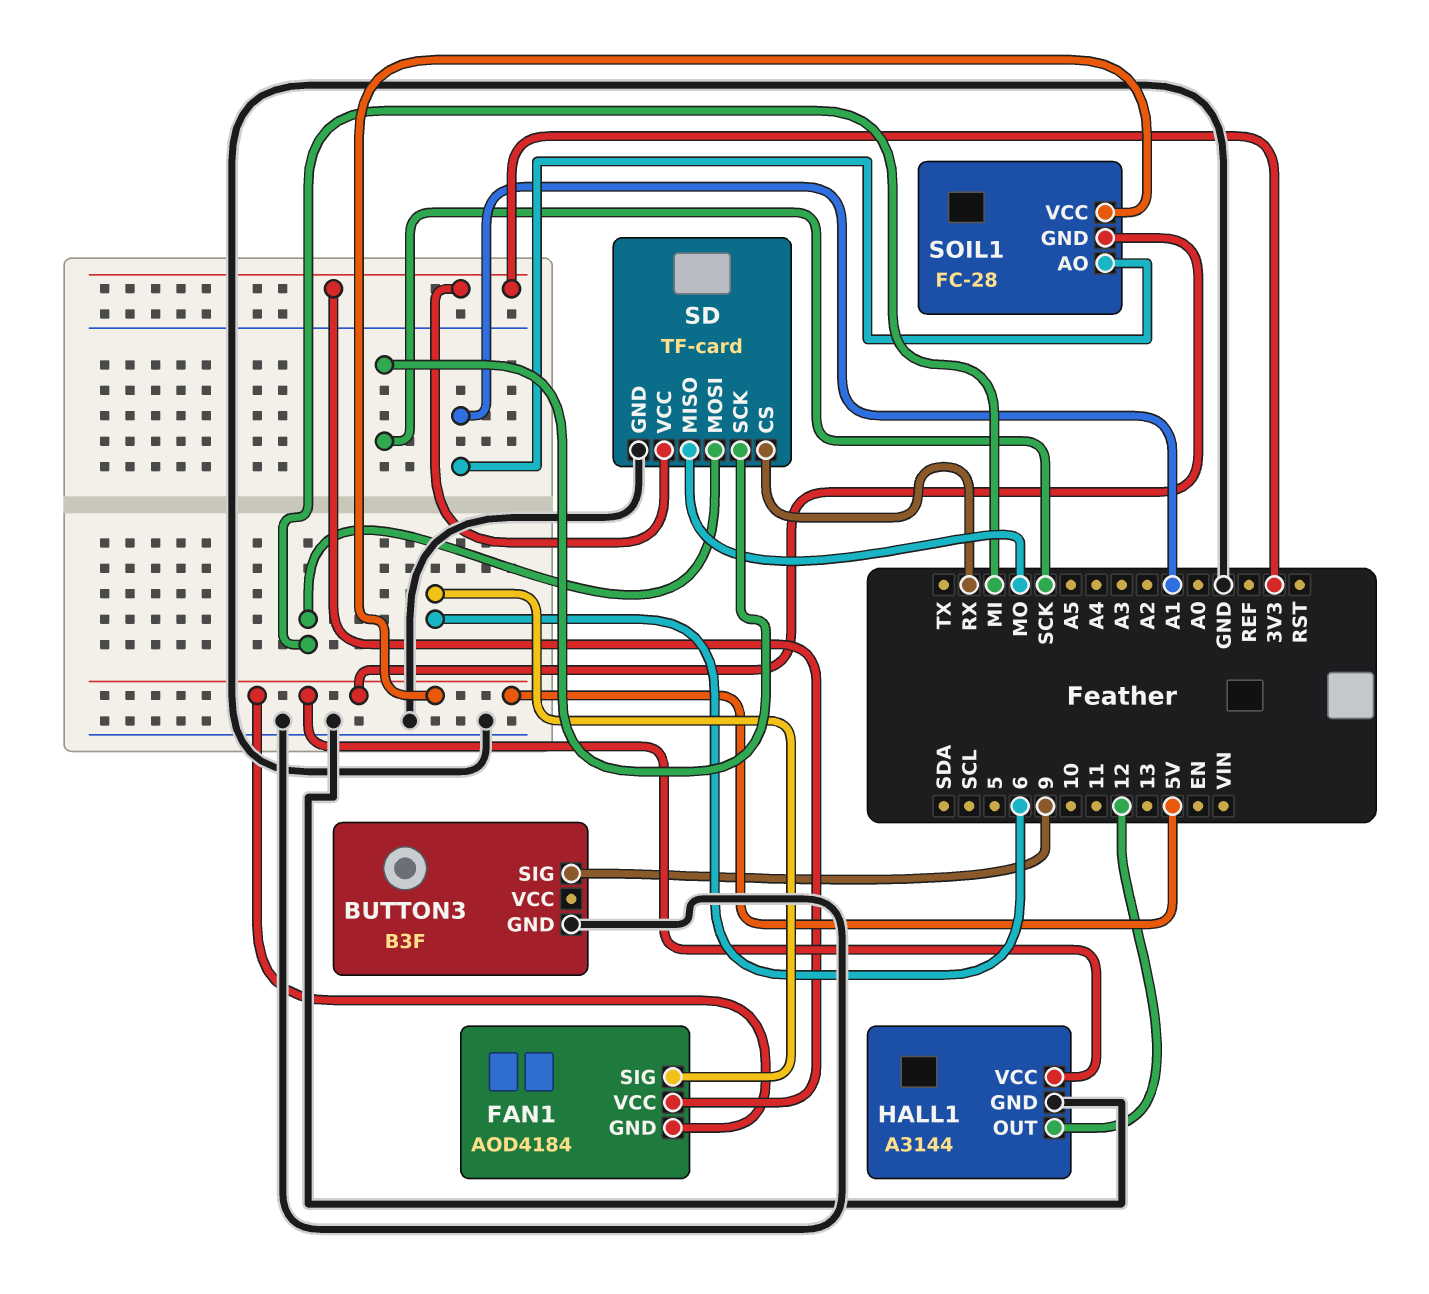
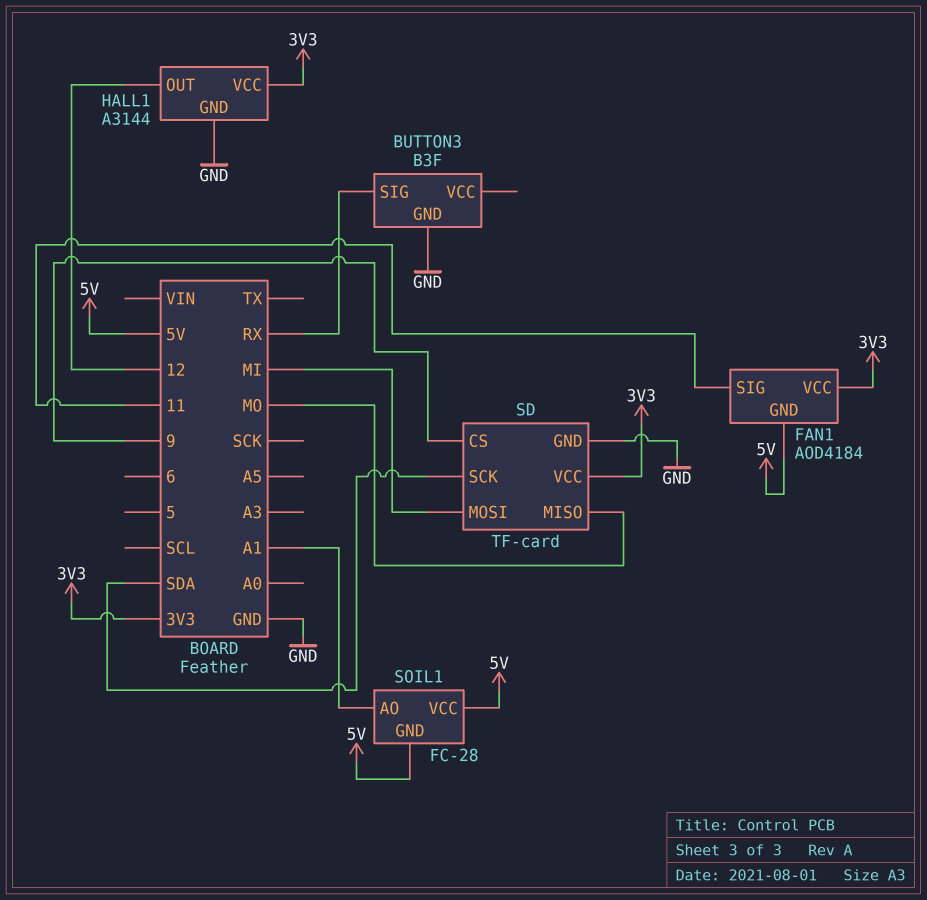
BUTTON3 pin SIG: 9 -> RX
FAN1 pin SIG: 6 -> 11
HALL1 pin VCC: 5V -> 3V3
SD pin CS: RX -> 9
SD pin SCK: SCK -> SDA

